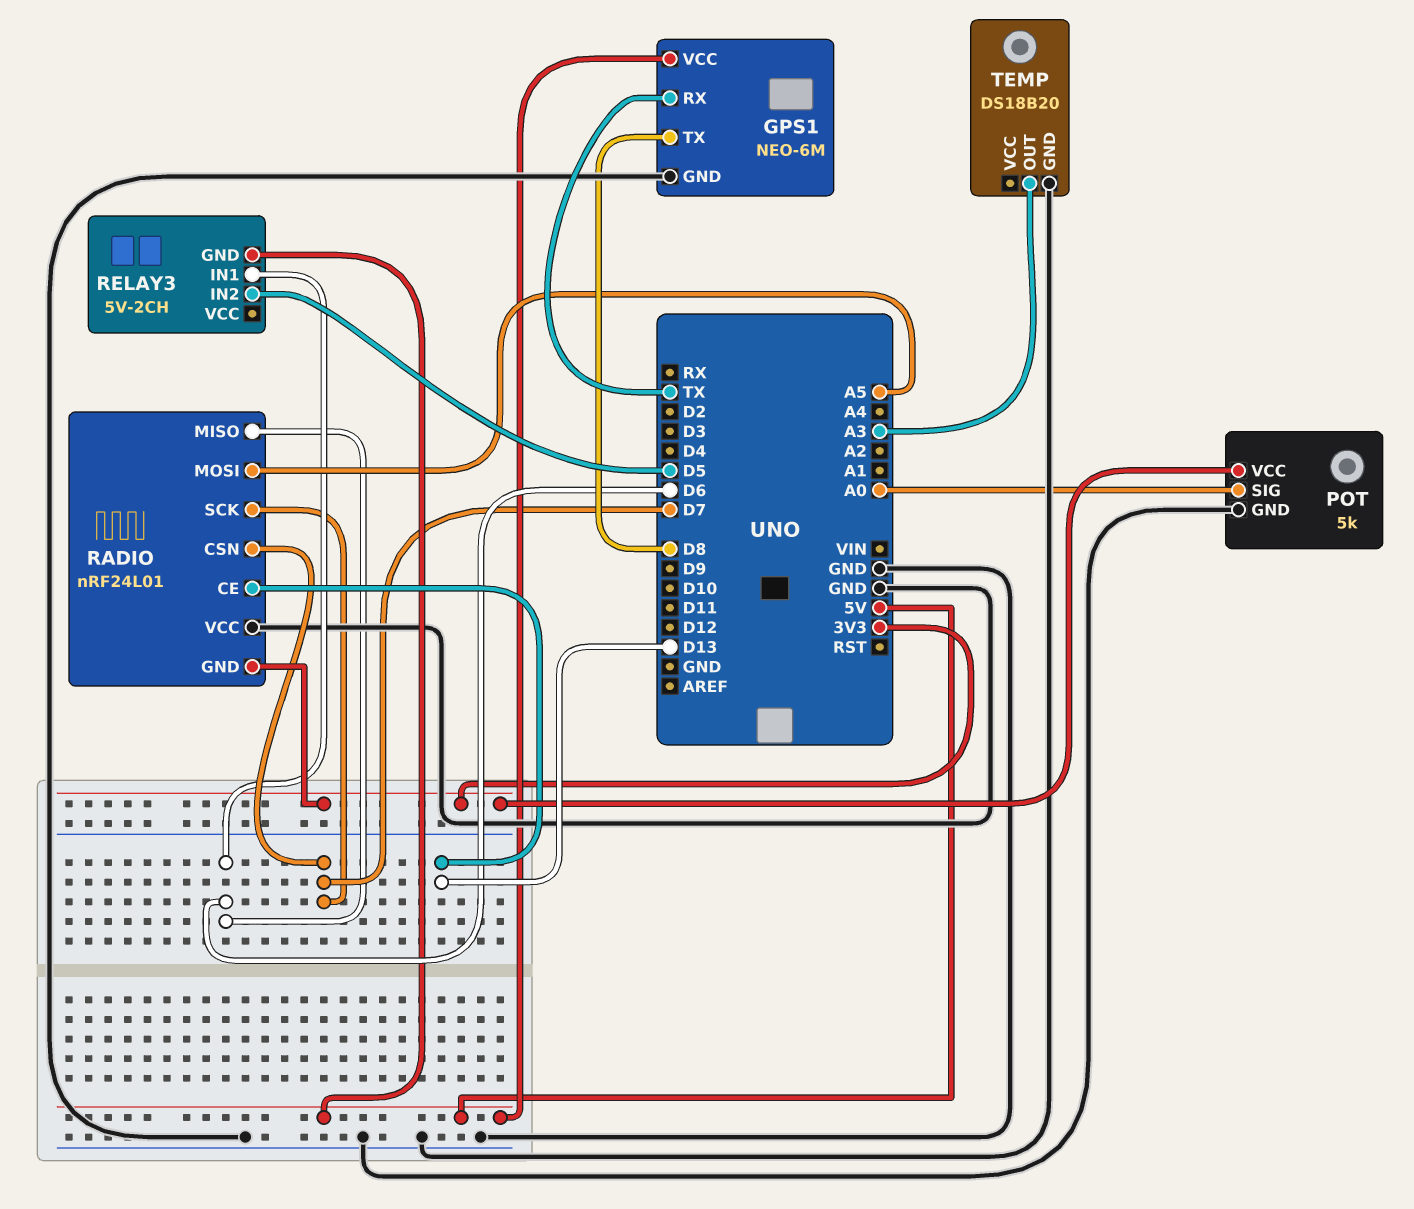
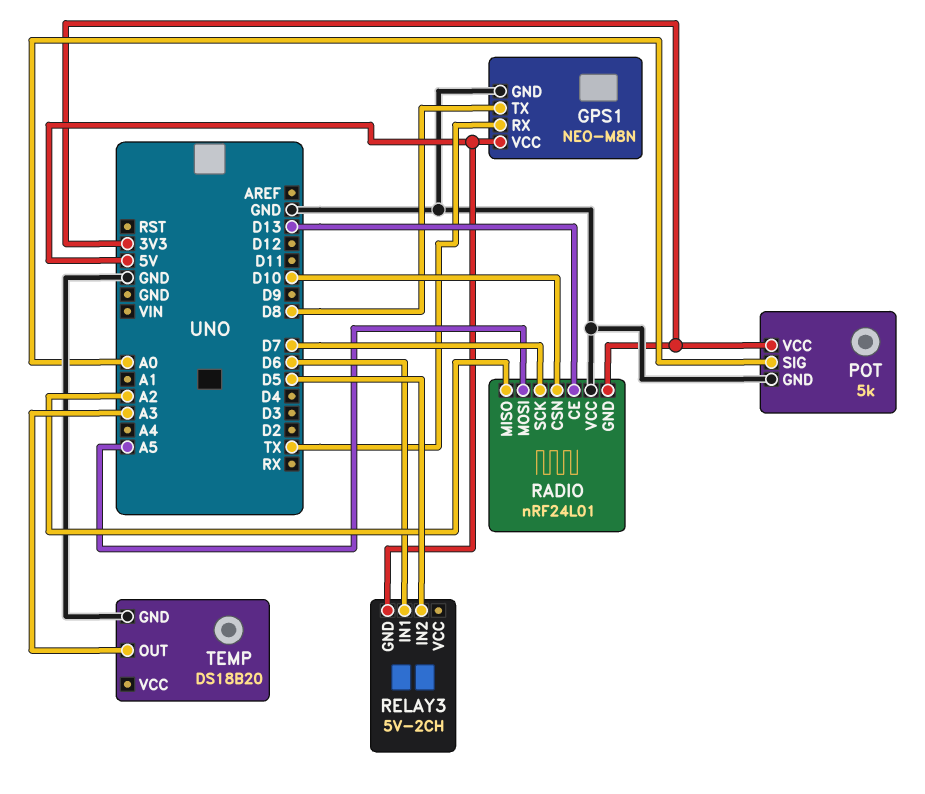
GPS1: NEO-6M -> NEO-M8N
RADIO pin CSN: D7 -> D10
RADIO pin MISO: D6 -> A2

